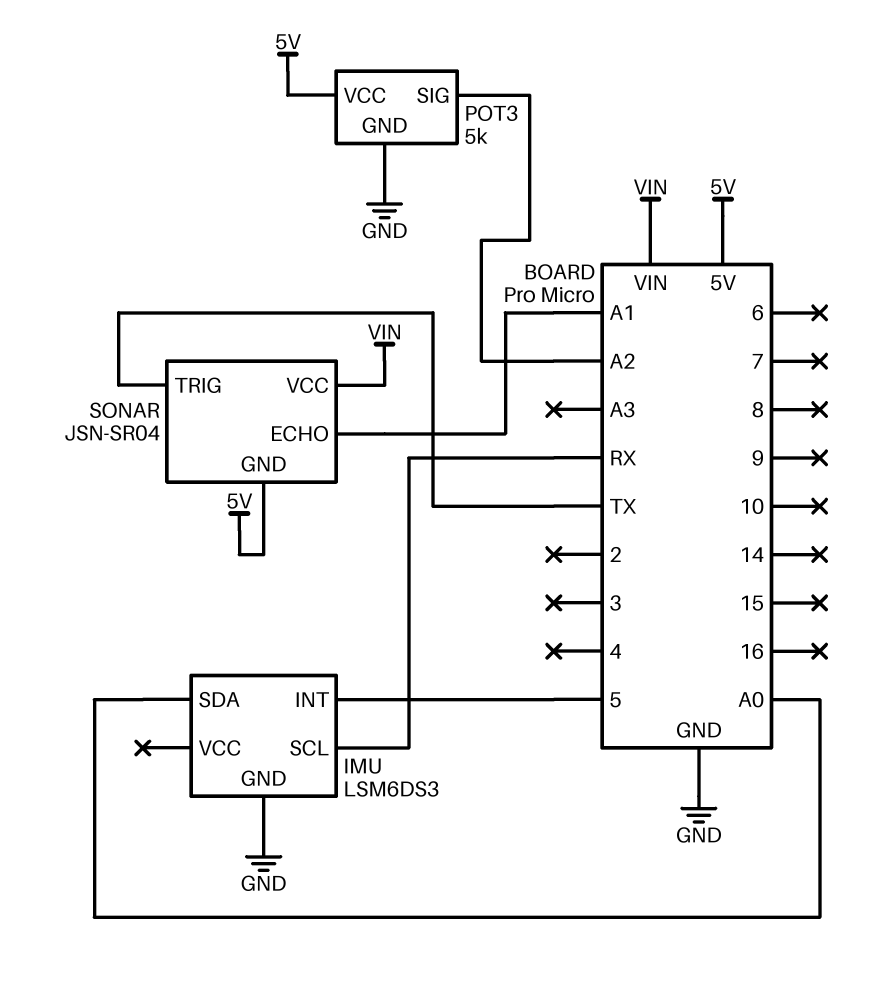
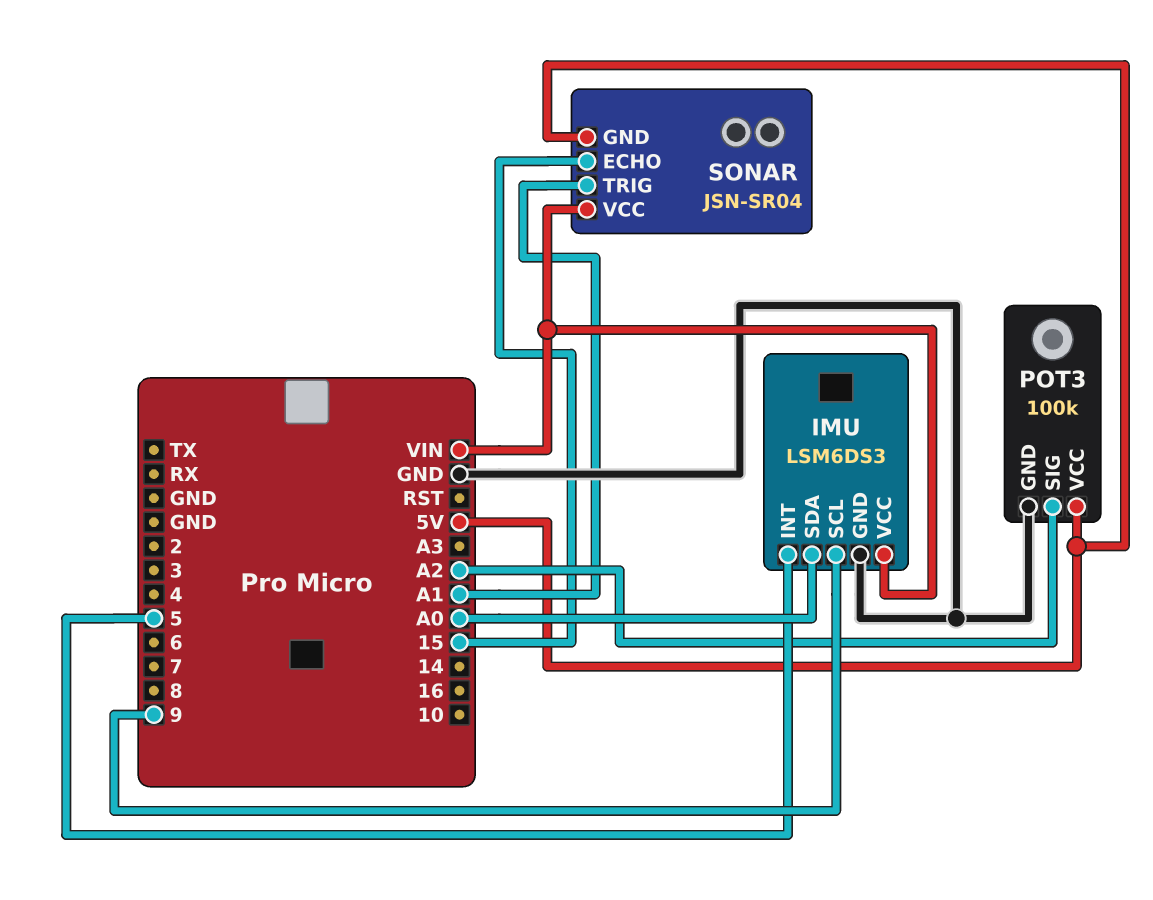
IMU pin SCL: RX -> 9
IMU pin VCC: none -> VIN
POT3: 5k -> 100k
SONAR pin ECHO: A1 -> 15
SONAR pin TRIG: TX -> A1

